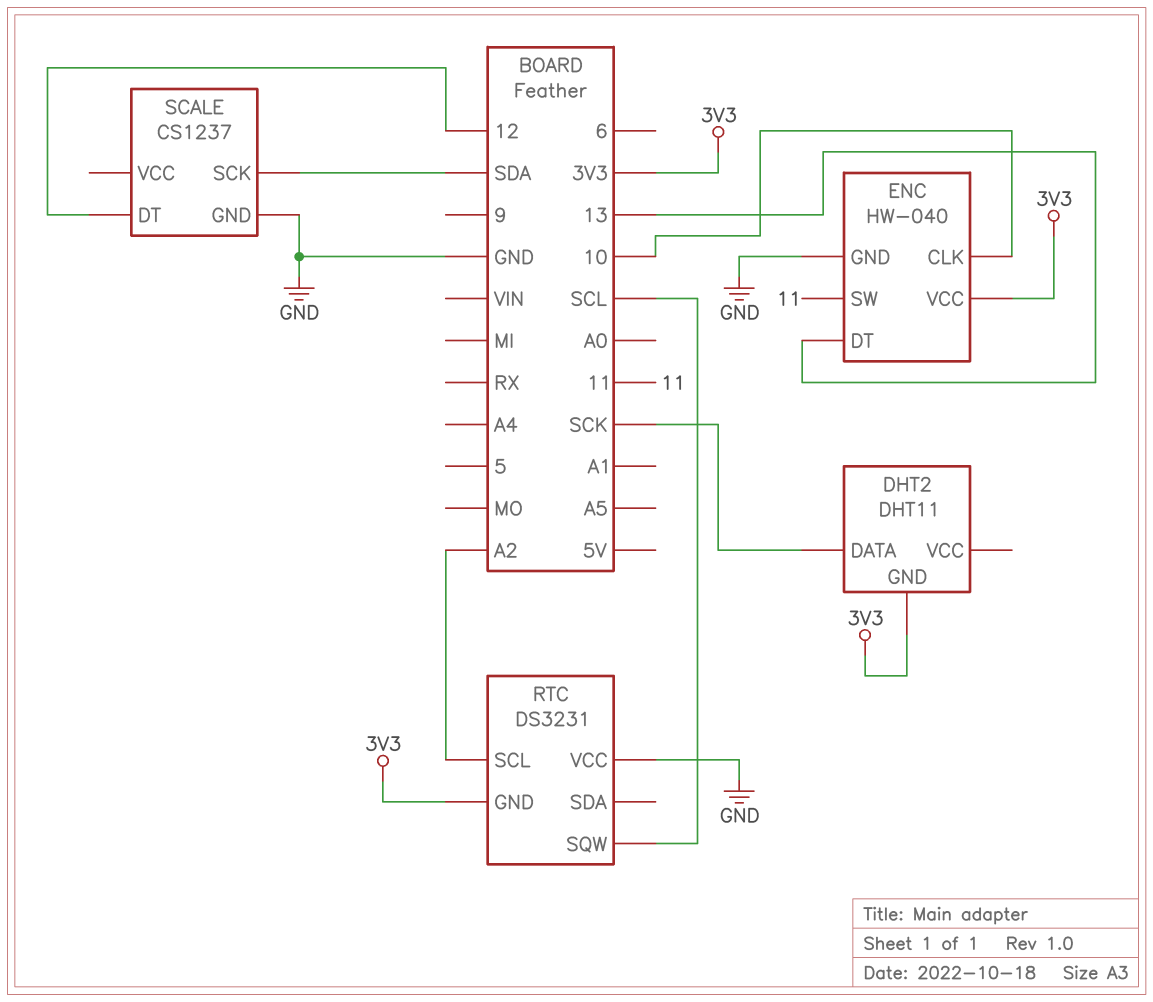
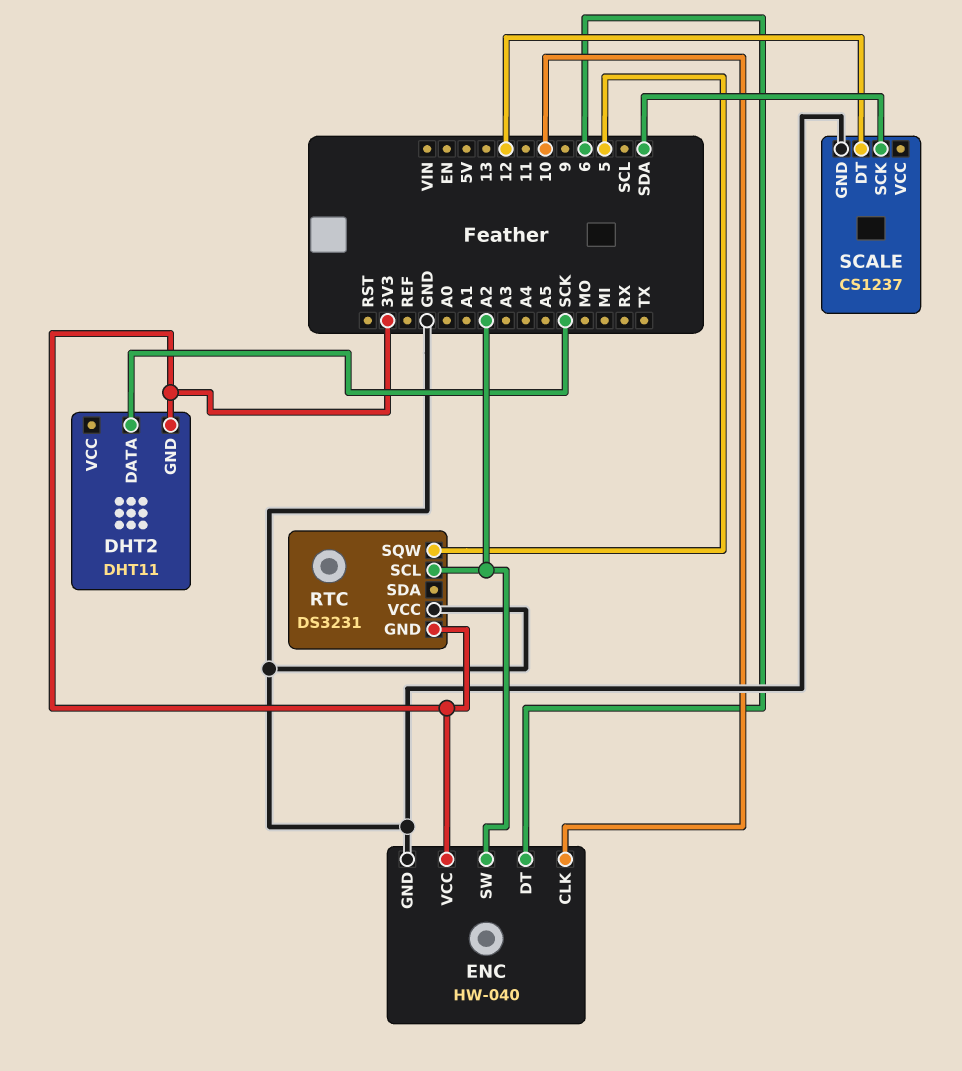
ENC pin DT: 13 -> 6
ENC pin SW: 11 -> A2
RTC pin SQW: SCL -> 5

